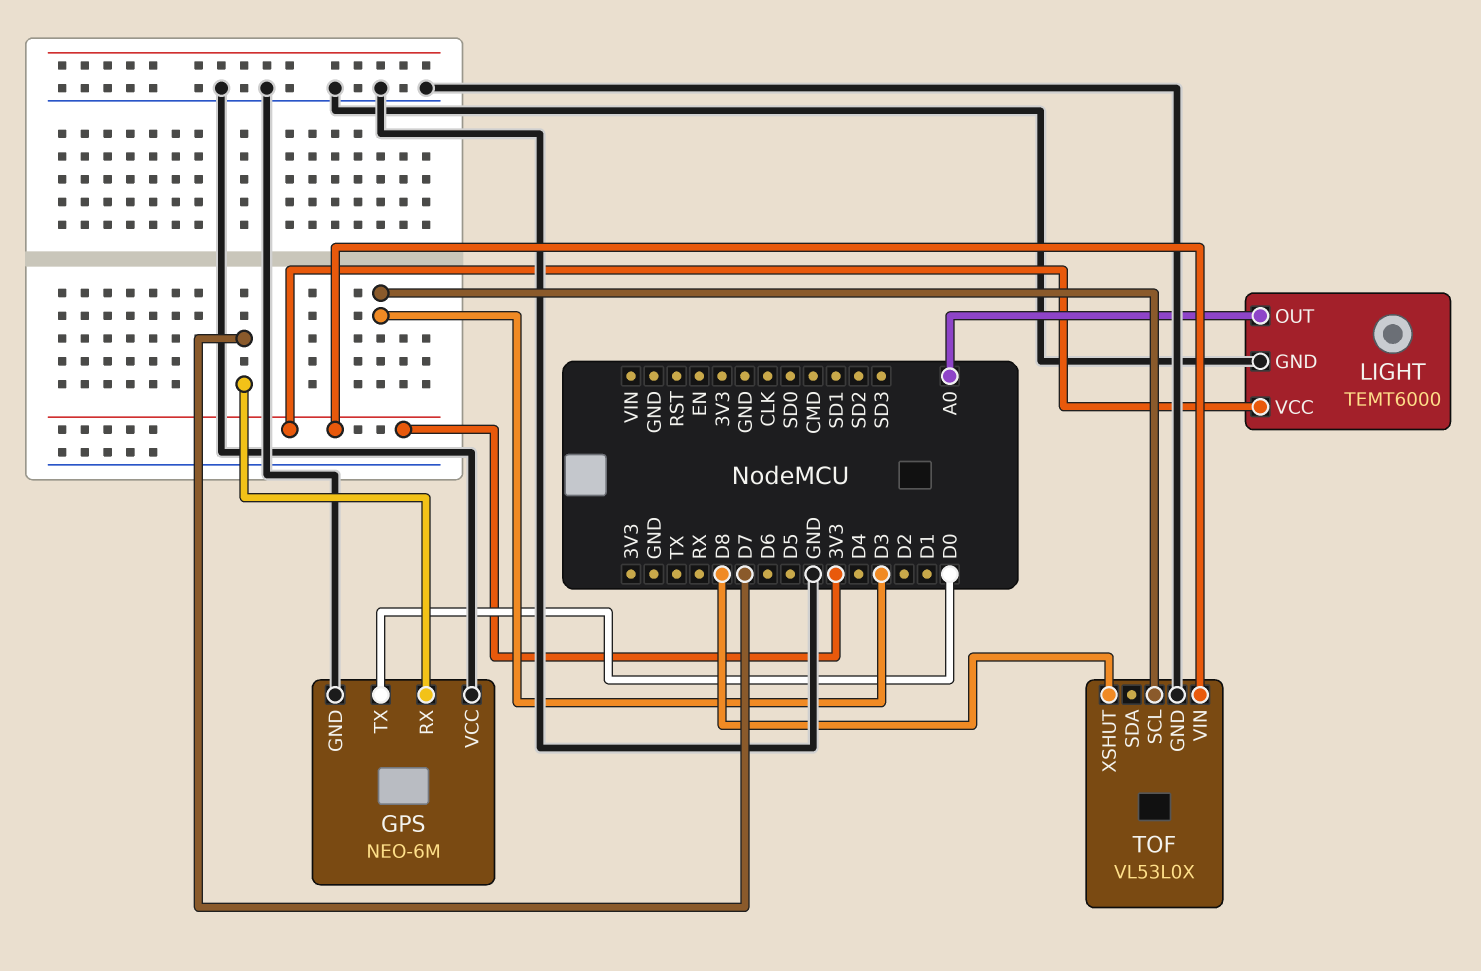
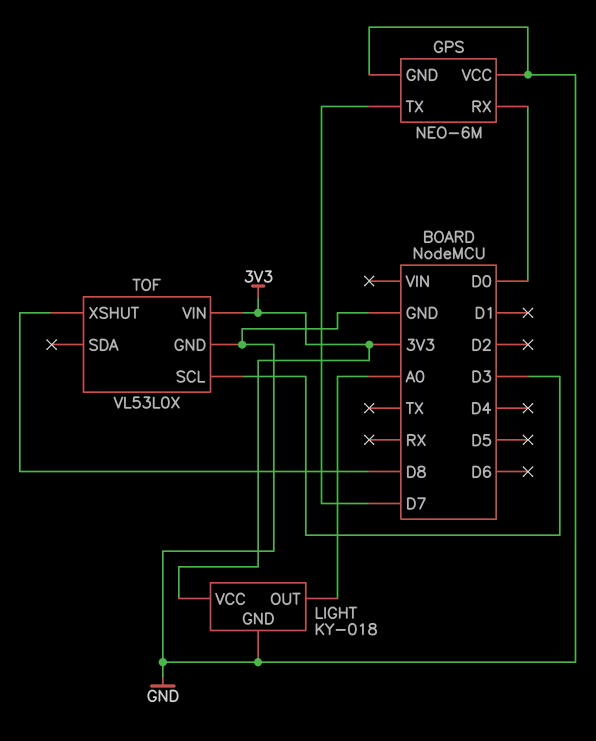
GPS pin RX: D7 -> D0
GPS pin TX: D0 -> D7
LIGHT: TEMT6000 -> KY-018

